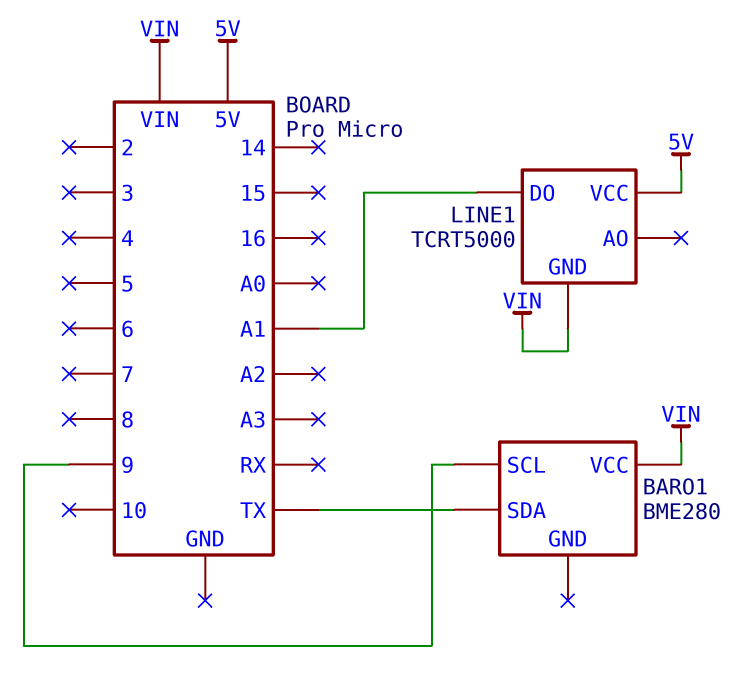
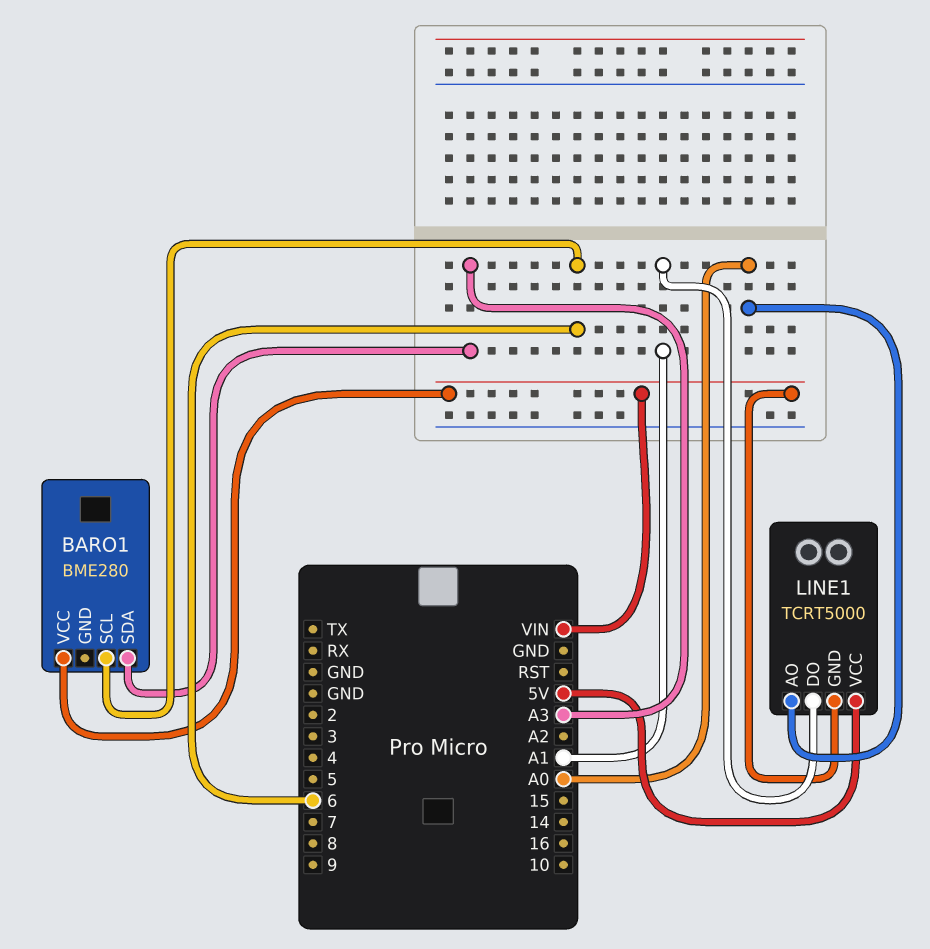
BARO1 pin SCL: 9 -> 6
BARO1 pin SDA: TX -> A3
LINE1 pin AO: none -> A0

